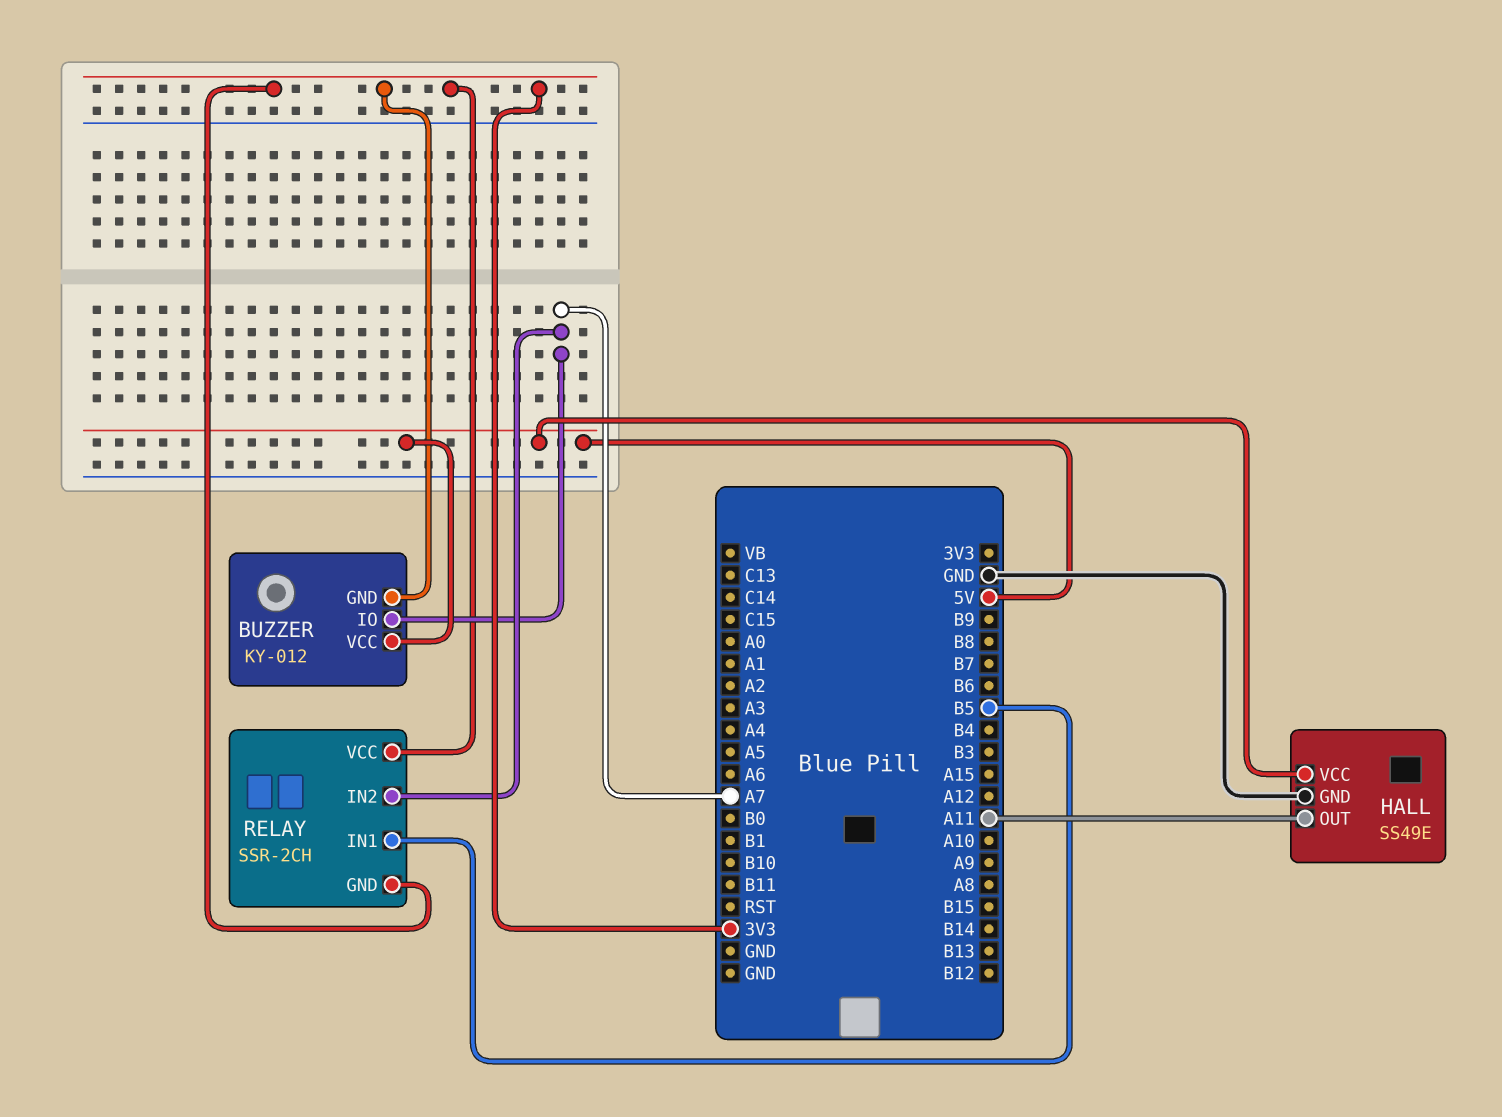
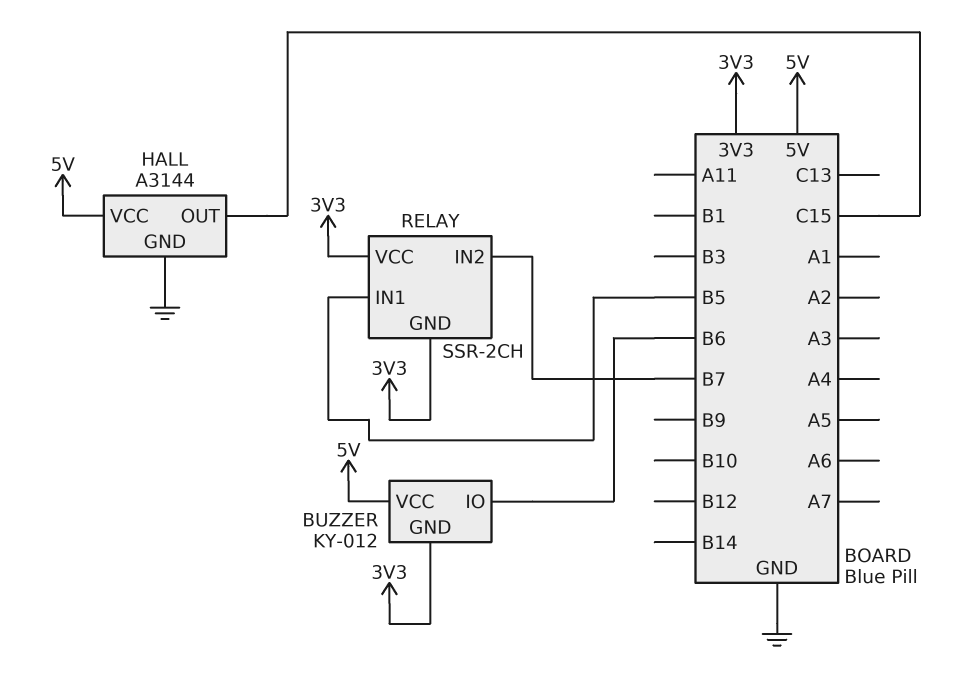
BUZZER pin IO: A7 -> B6
HALL: SS49E -> A3144
HALL pin OUT: A11 -> C15
RELAY pin IN2: A7 -> B7

